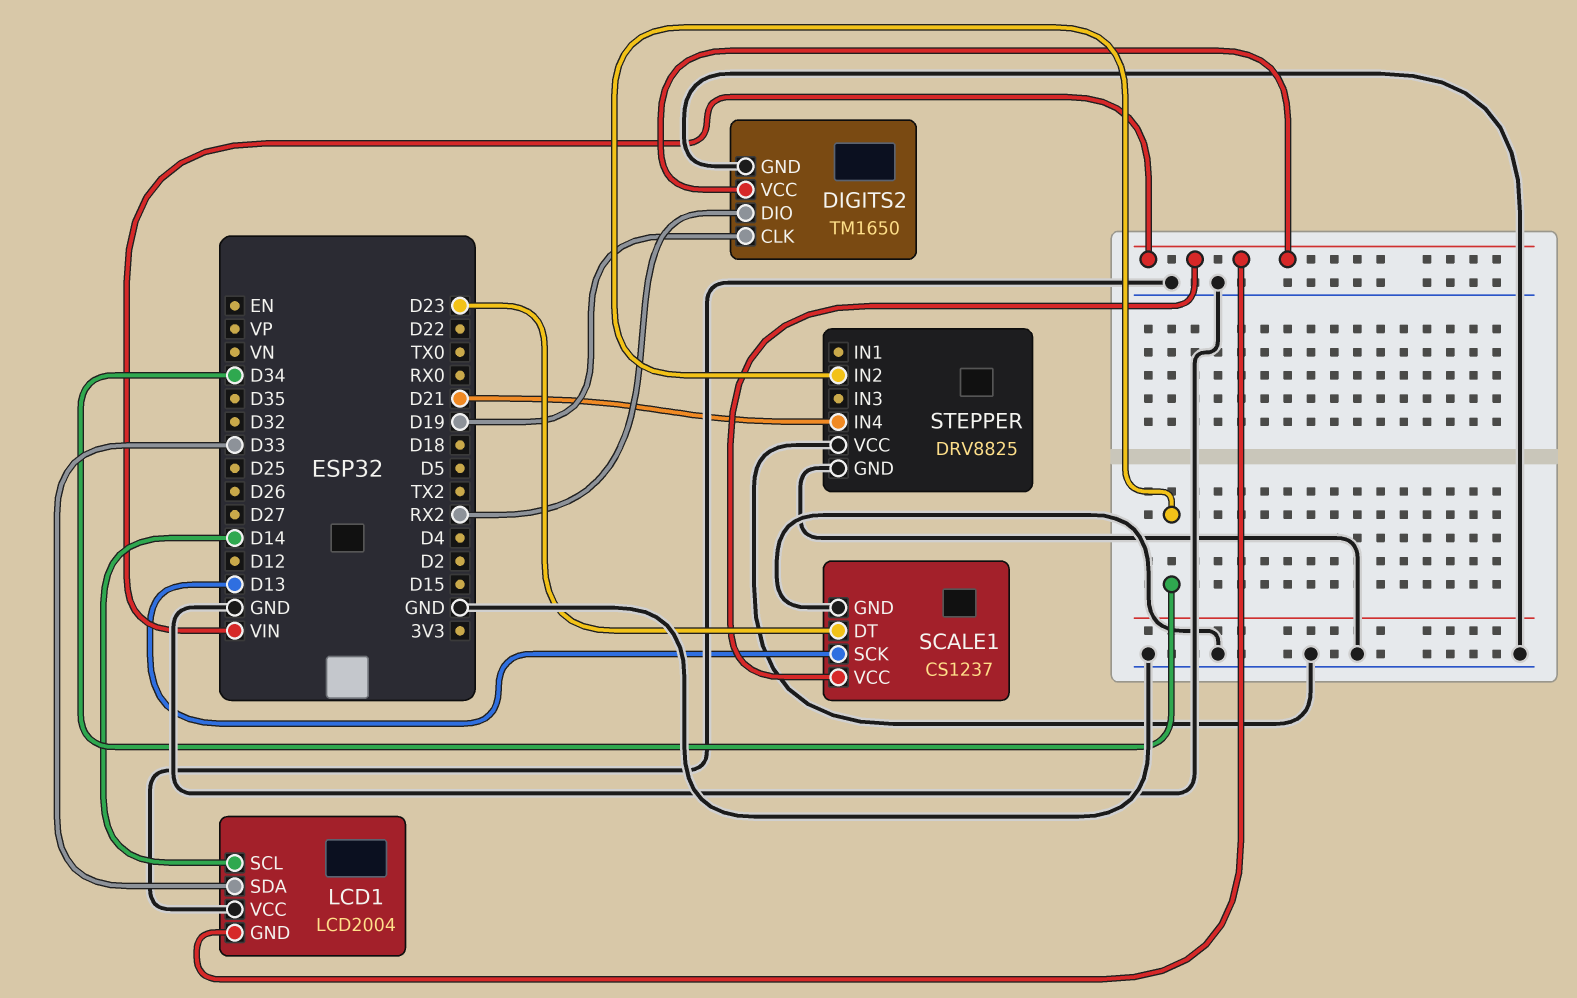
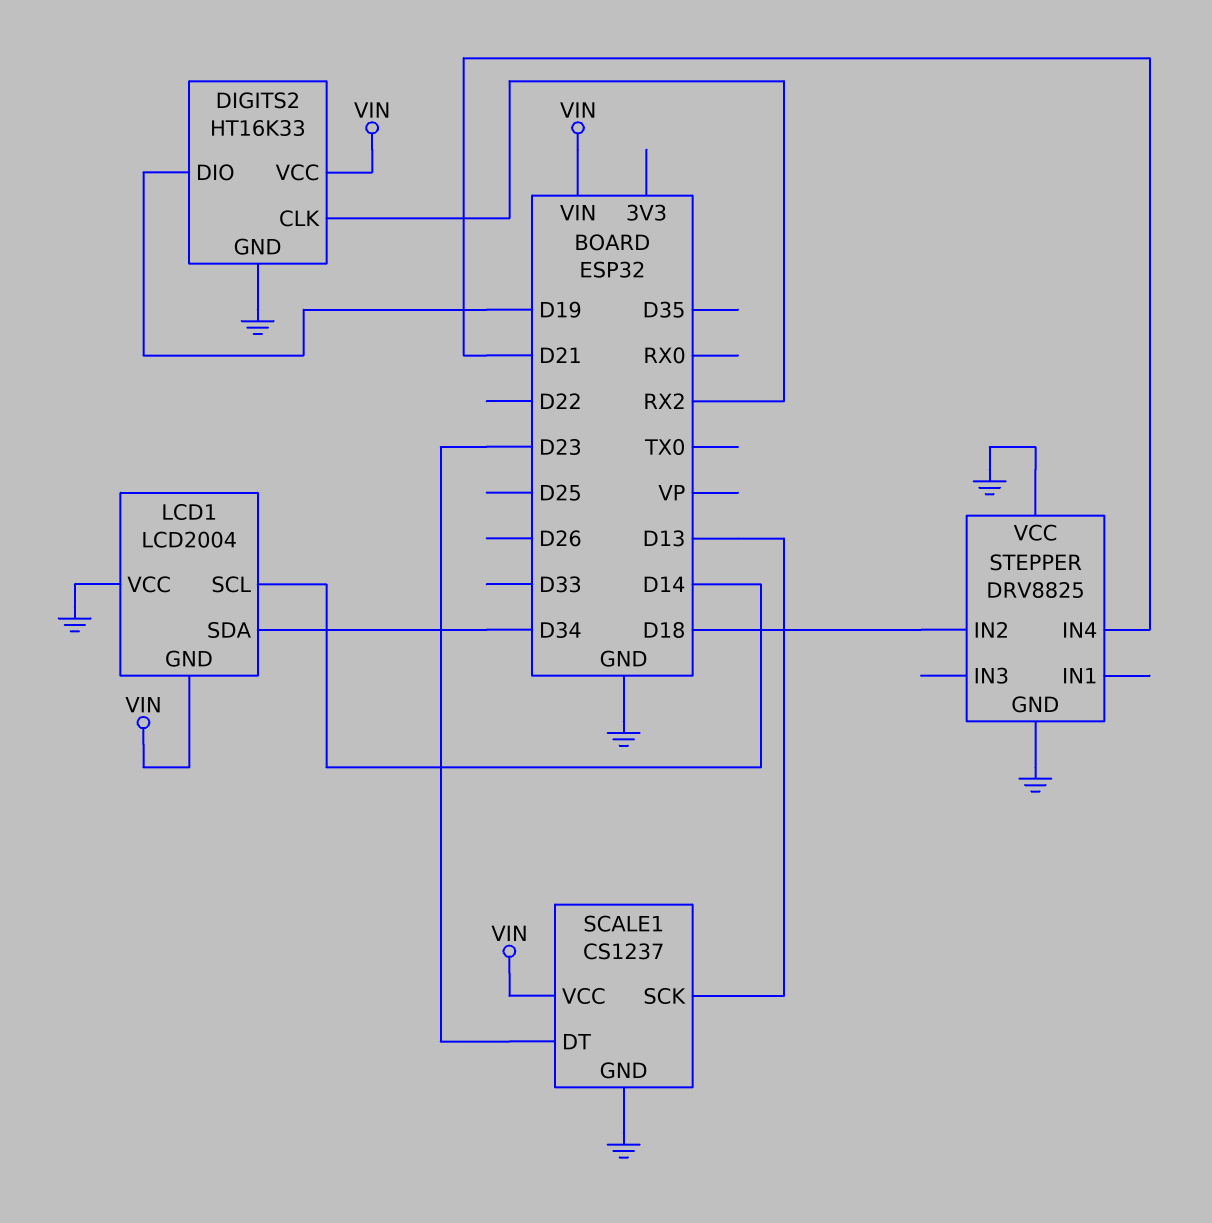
DIGITS2: TM1650 -> HT16K33
DIGITS2 pin CLK: D19 -> RX2
DIGITS2 pin DIO: RX2 -> D19
LCD1 pin SDA: D33 -> D34
STEPPER pin IN2: D34 -> D18

